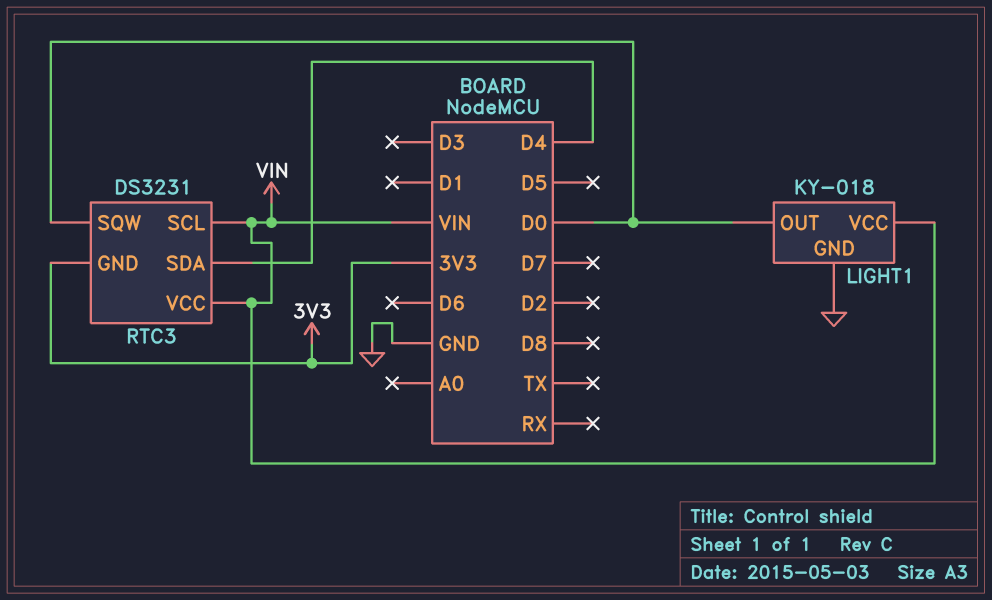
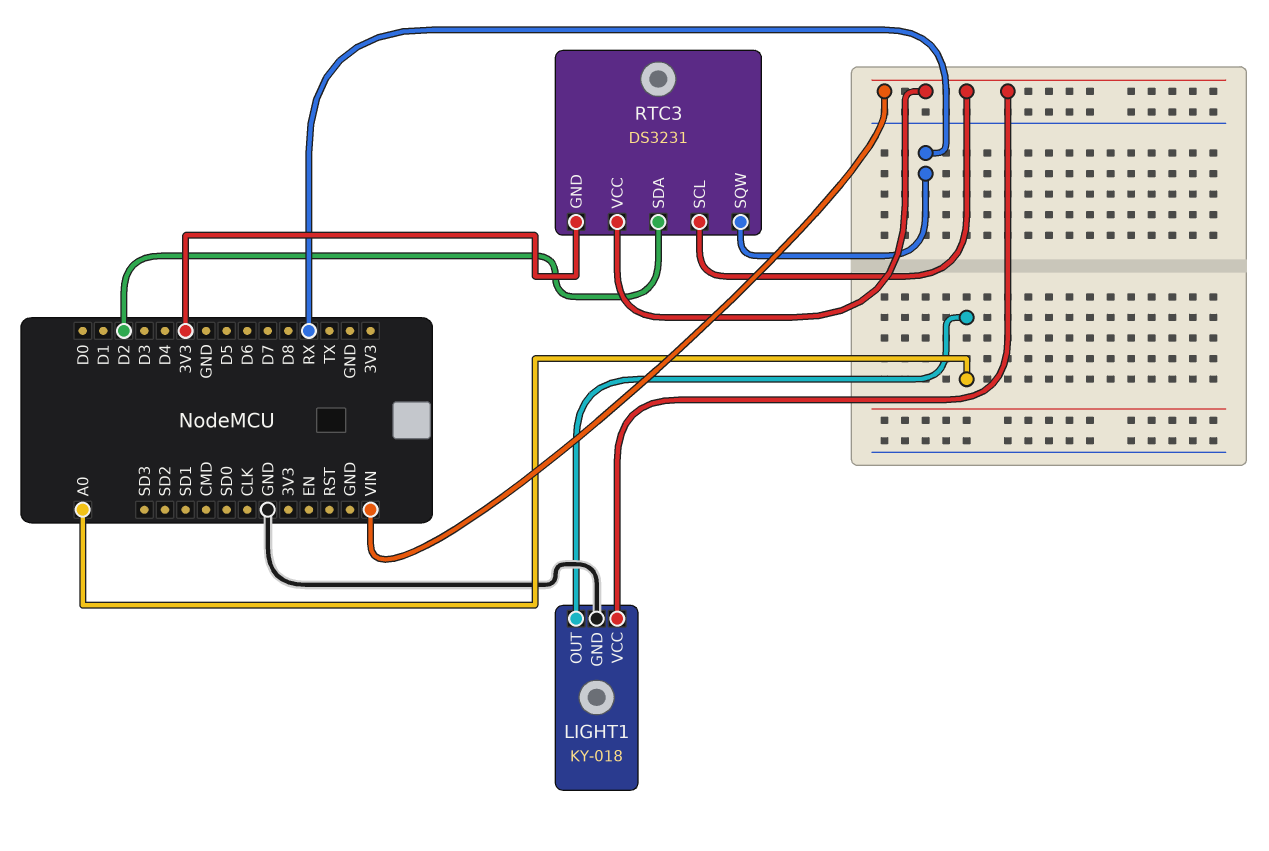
LIGHT1 pin OUT: D0 -> A0
RTC3 pin SDA: D4 -> D2
RTC3 pin SQW: D0 -> RX

